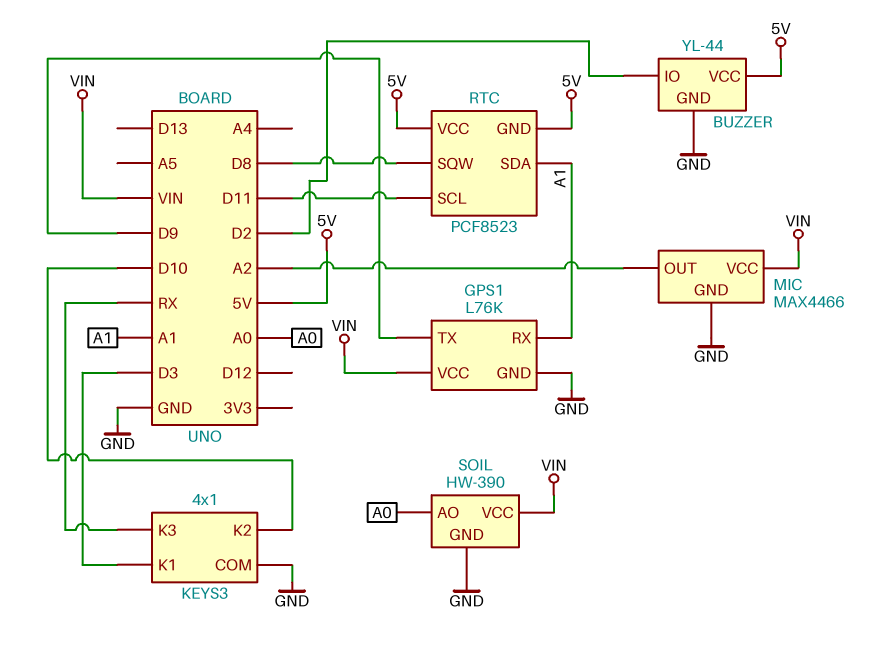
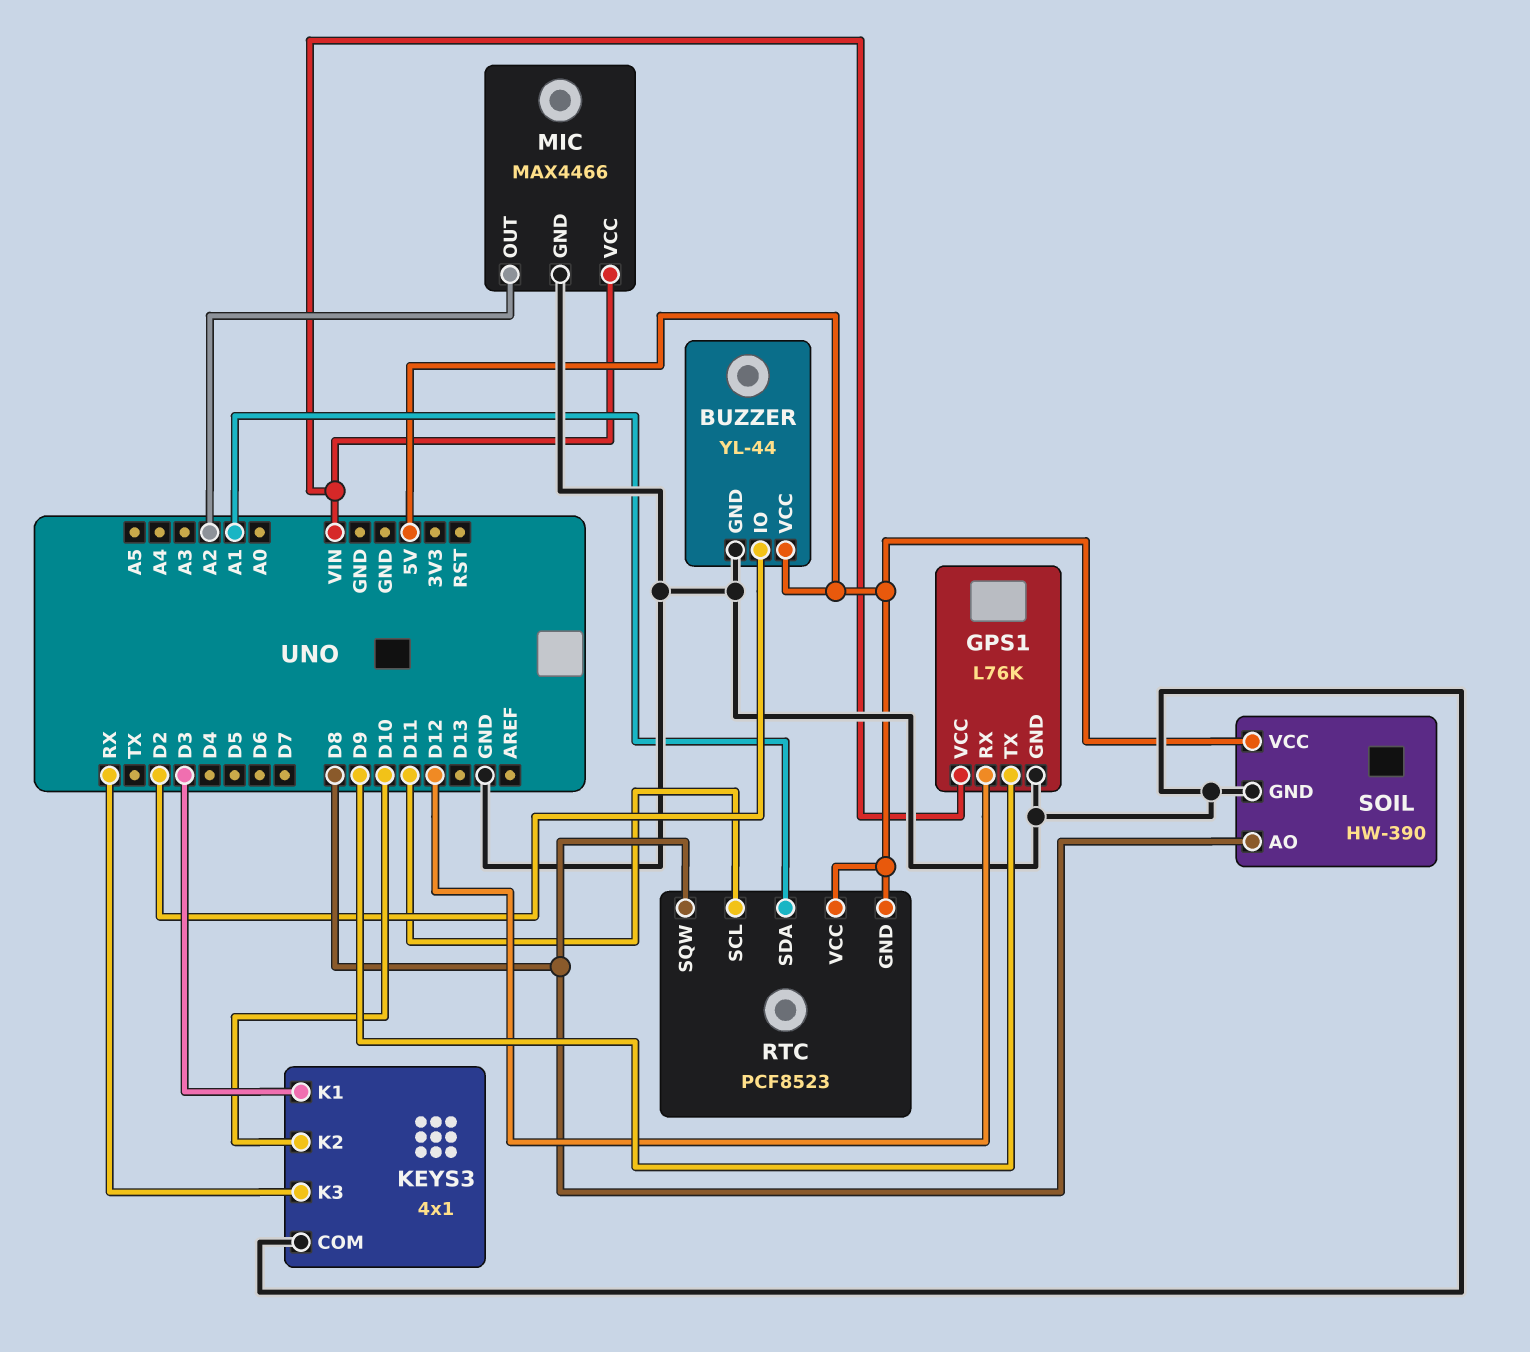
GPS1 pin RX: A1 -> D12
SOIL pin AO: A0 -> D8
SOIL pin VCC: VIN -> 5V

